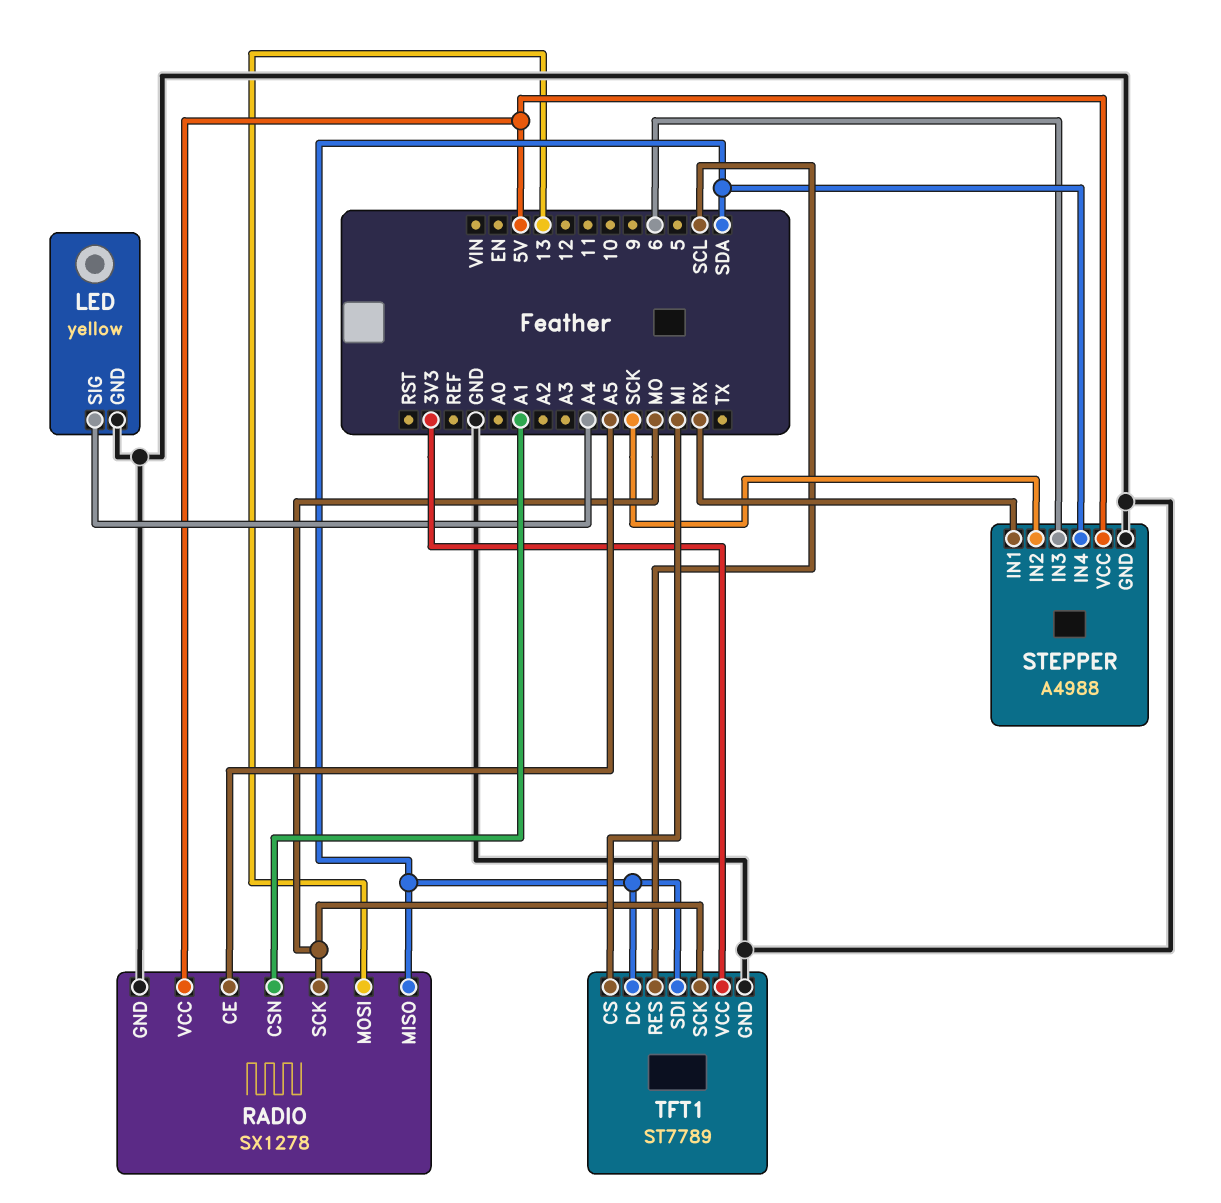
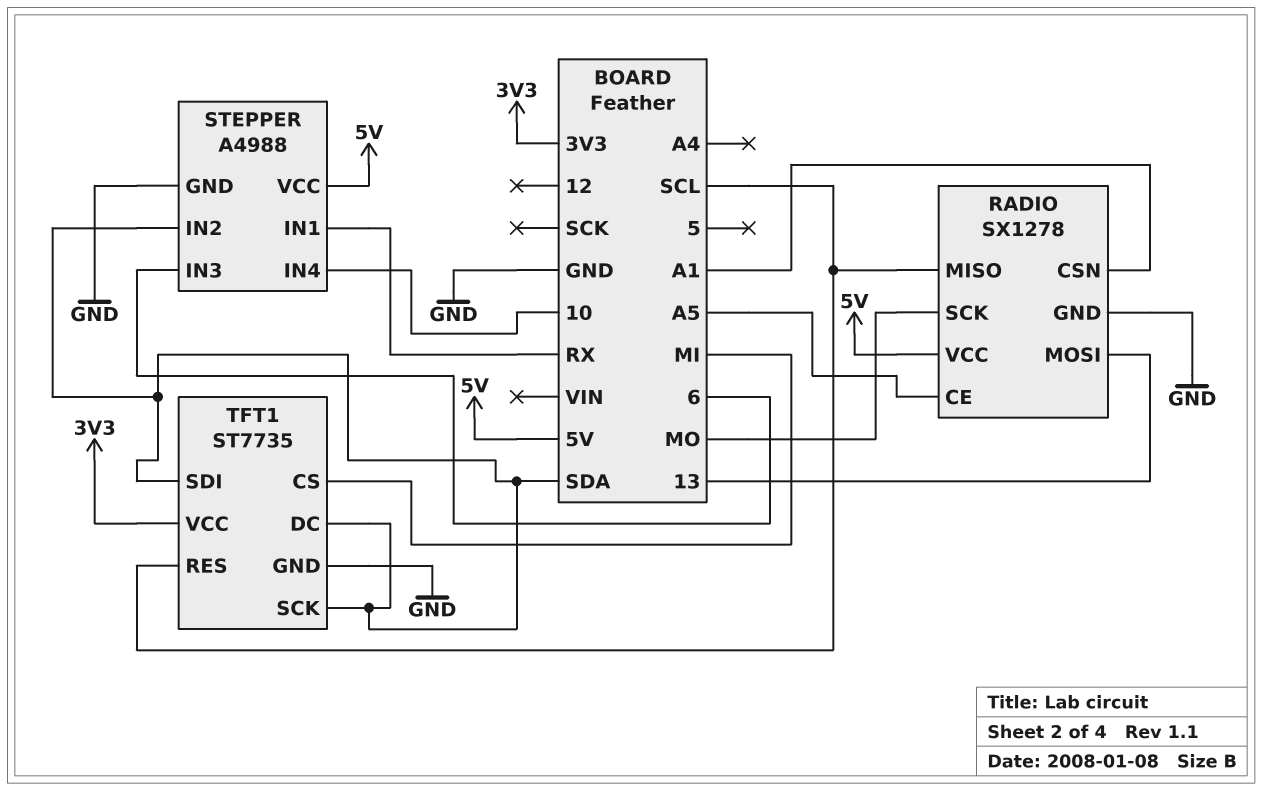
LED: yellow -> none
LED pin GND: GND -> none
LED pin SIG: A4 -> none
RADIO pin MISO: SDA -> SCL
STEPPER pin IN2: SCK -> SDA
STEPPER pin IN4: SDA -> 10
TFT1: ST7789 -> ST7735
TFT1 pin SCK: MO -> SDA

